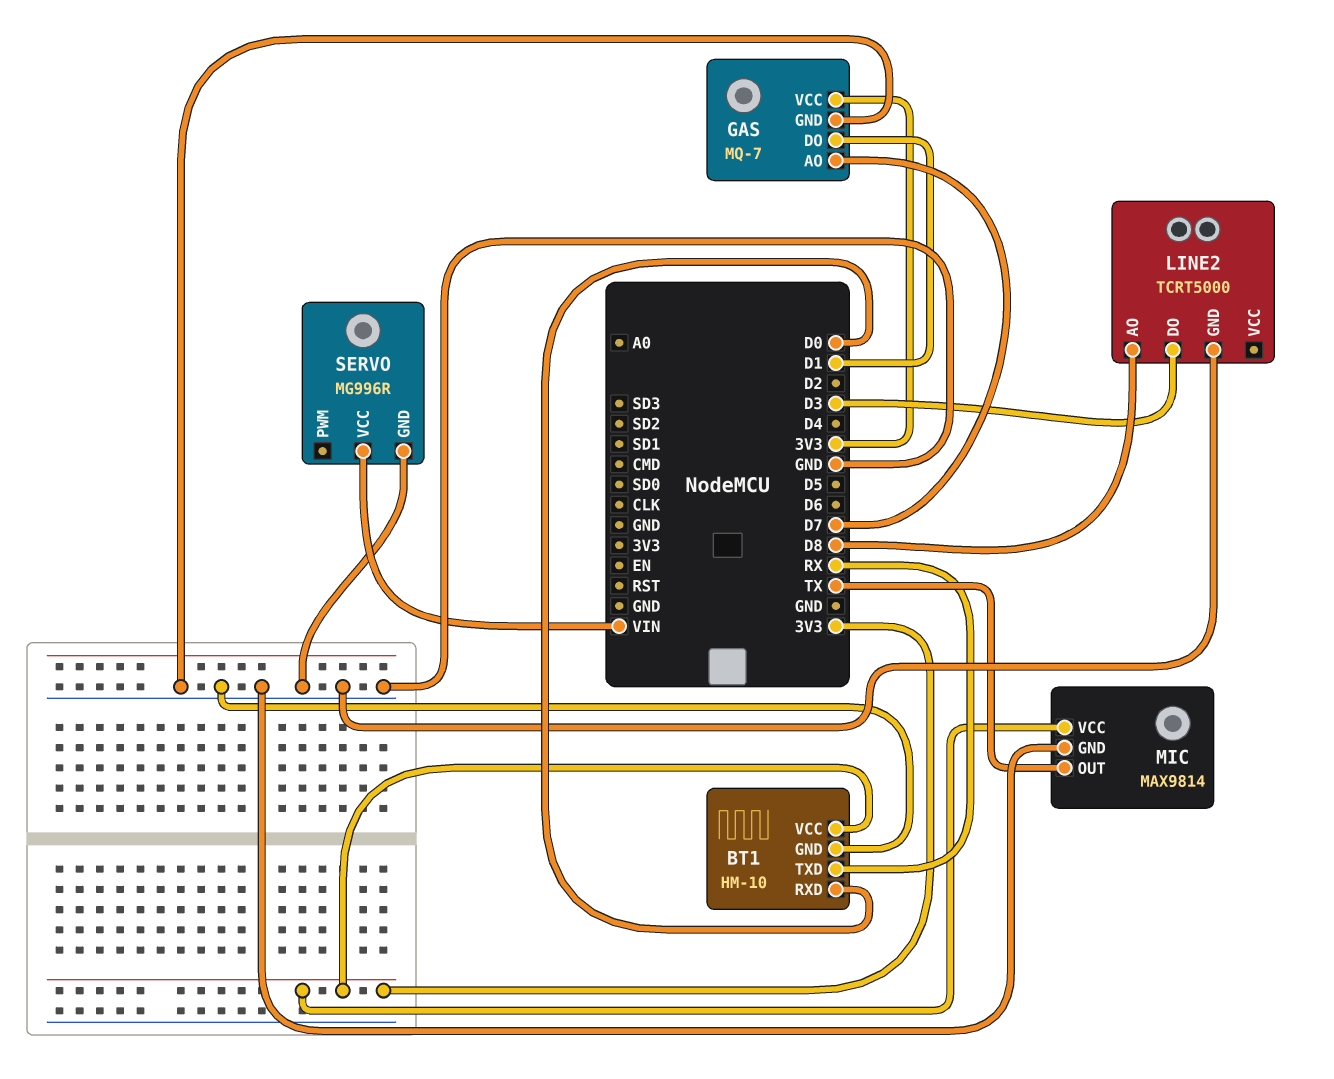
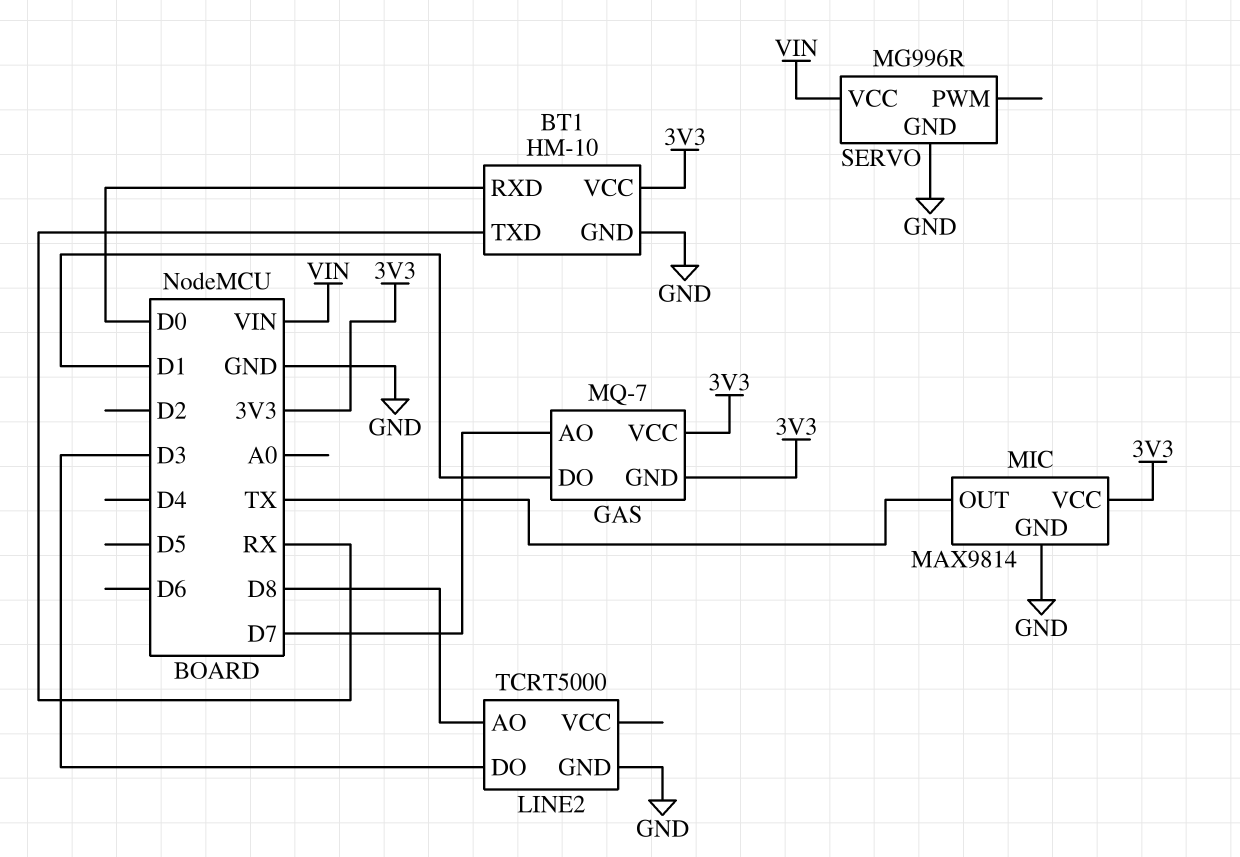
GAS pin GND: GND -> 3V3

